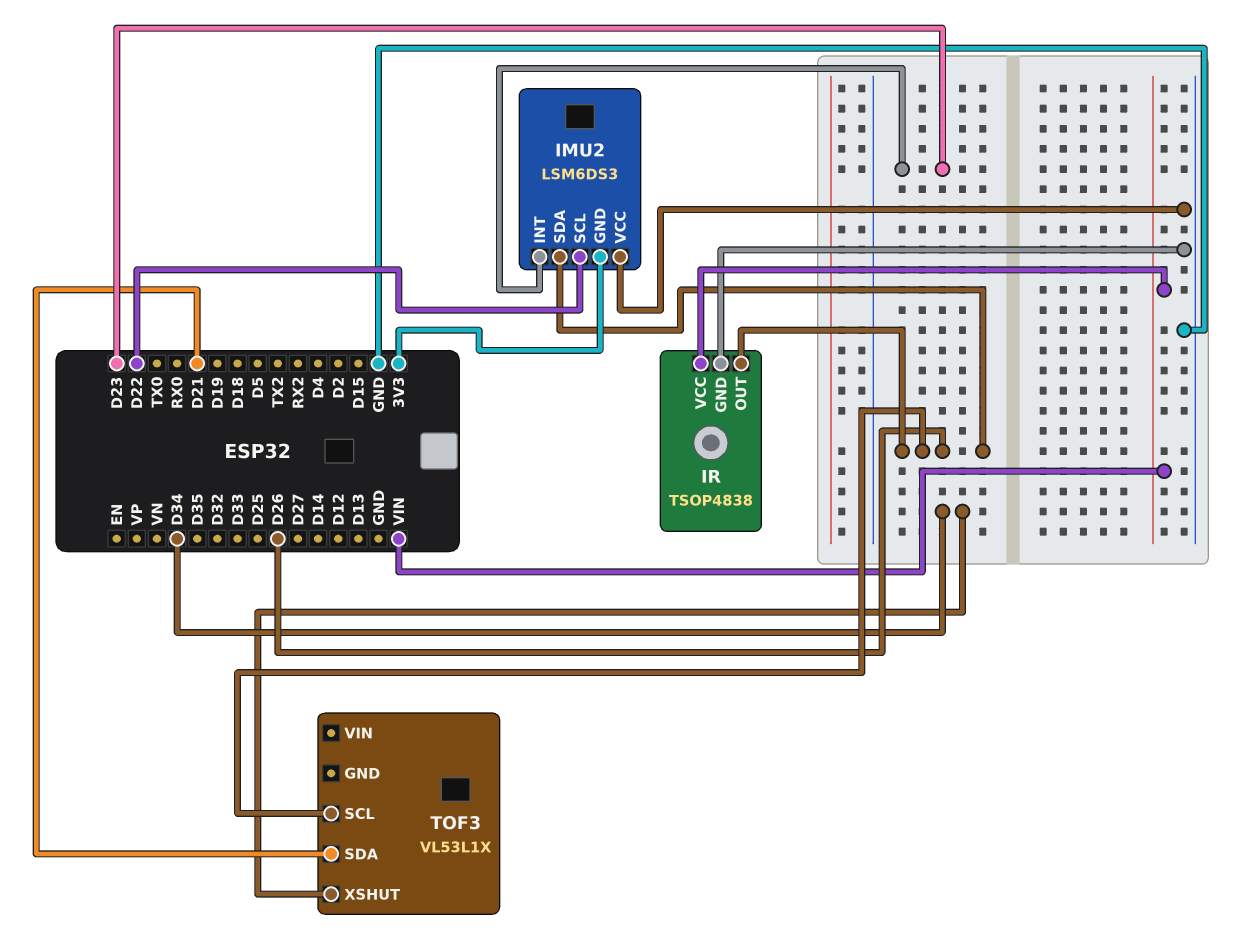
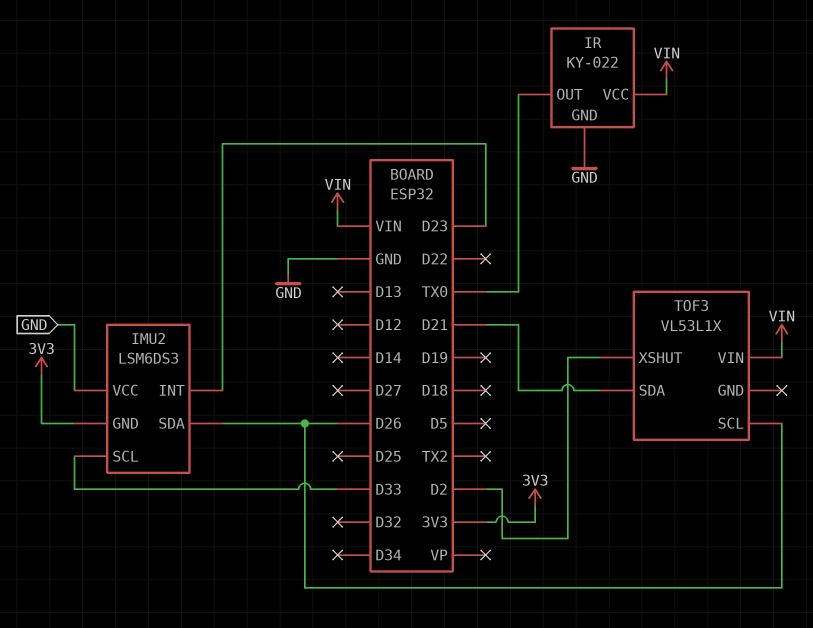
IMU2 pin SCL: D22 -> D33
IR: TSOP4838 -> KY-022
IR pin OUT: D26 -> TX0
TOF3 pin VIN: none -> VIN
TOF3 pin XSHUT: D34 -> D2

